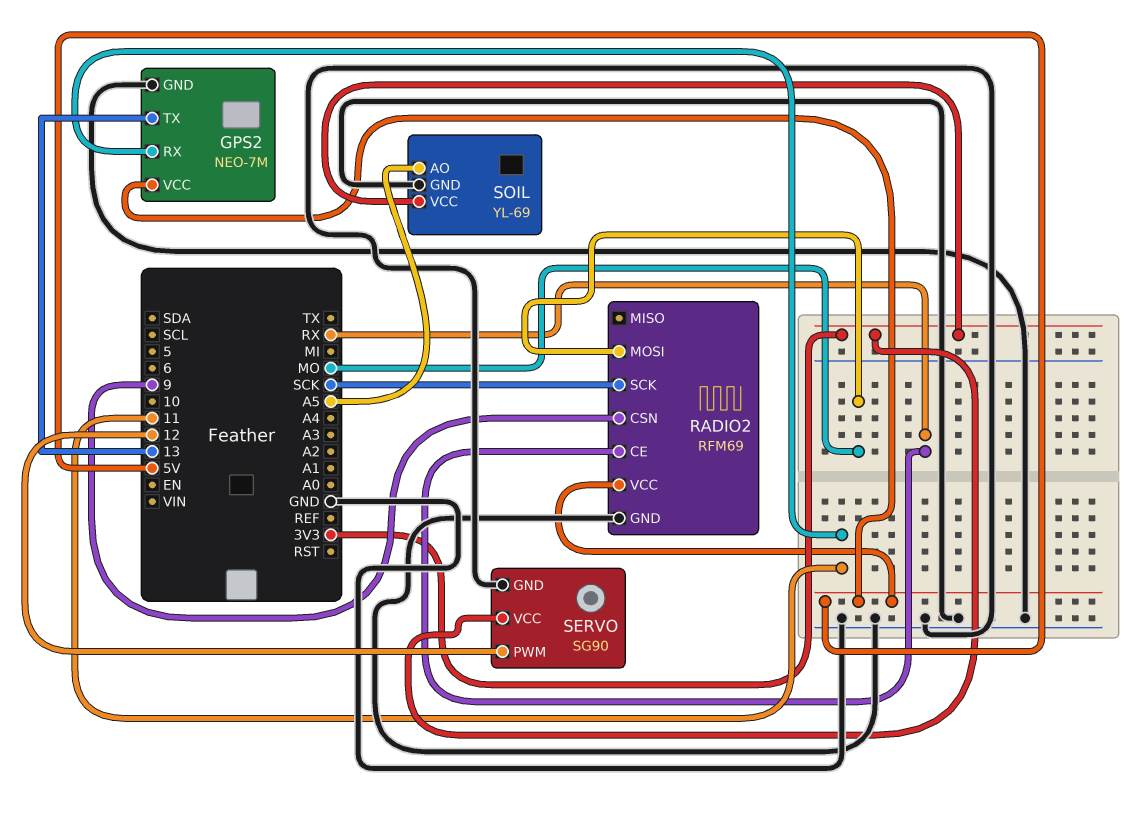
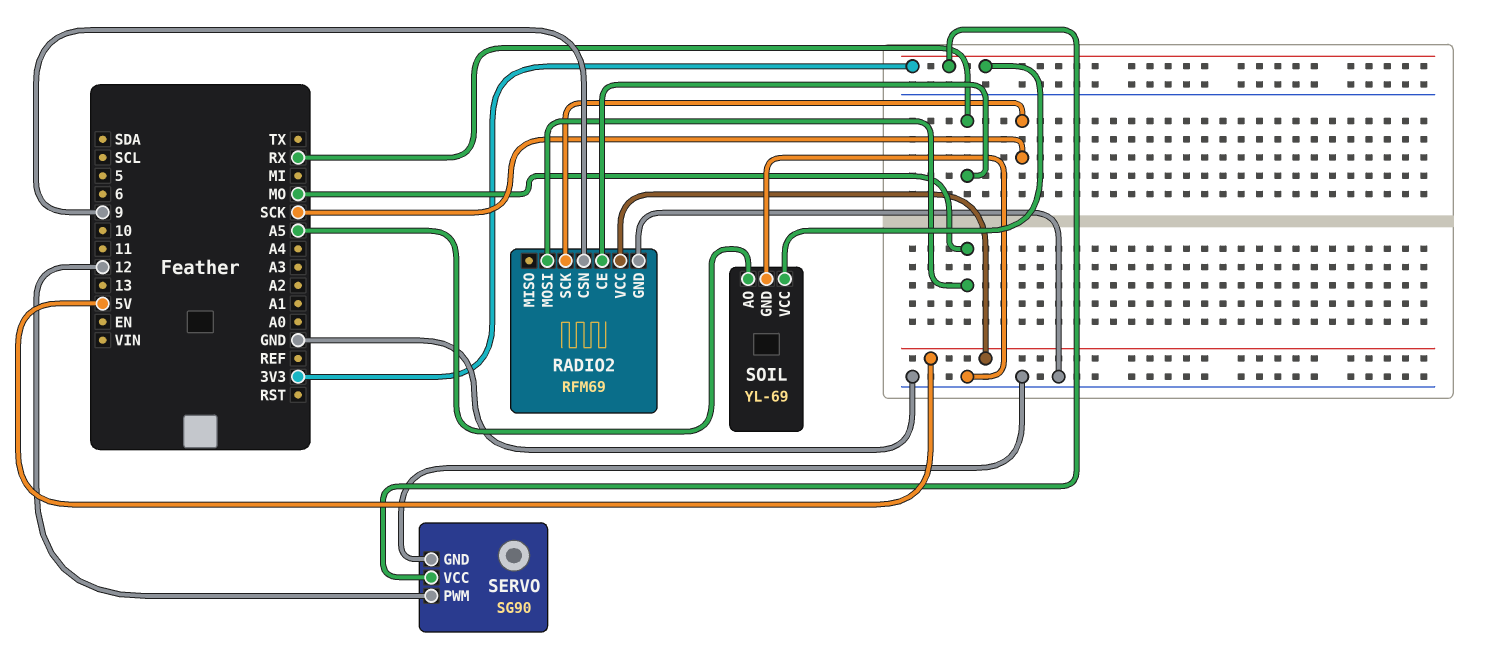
GPS2: NEO-7M -> none
GPS2 pin GND: GND -> none
GPS2 pin RX: 11 -> none
GPS2 pin TX: 13 -> none
GPS2 pin VCC: 5V -> none

